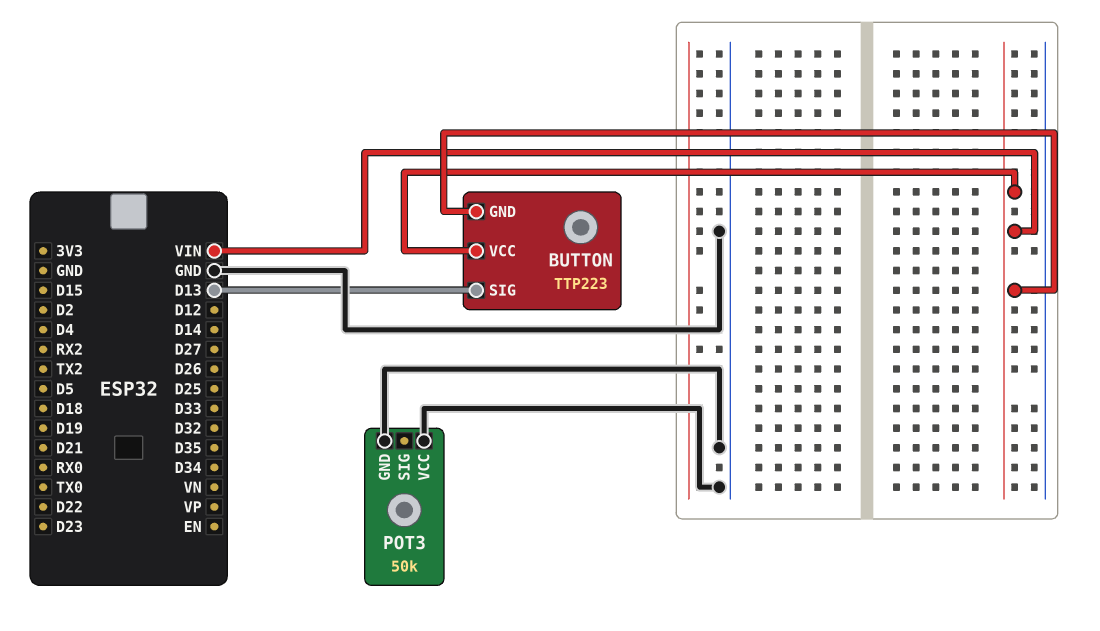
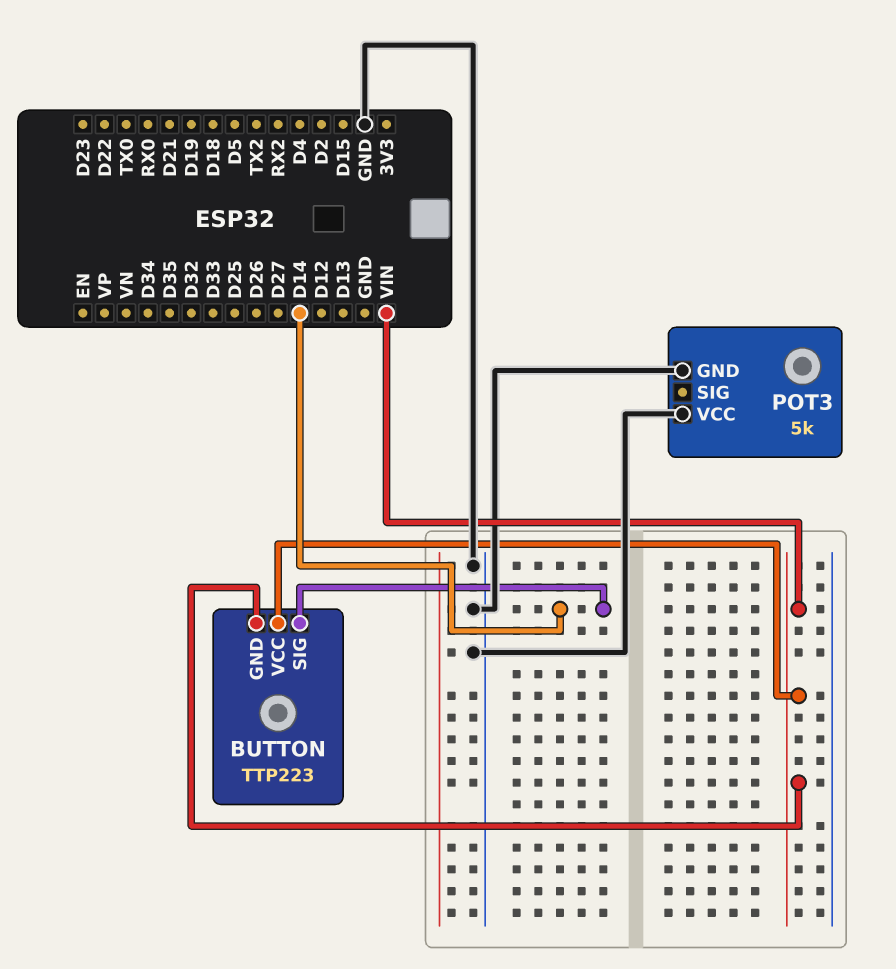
BUTTON pin SIG: D13 -> D14
POT3: 50k -> 5k

